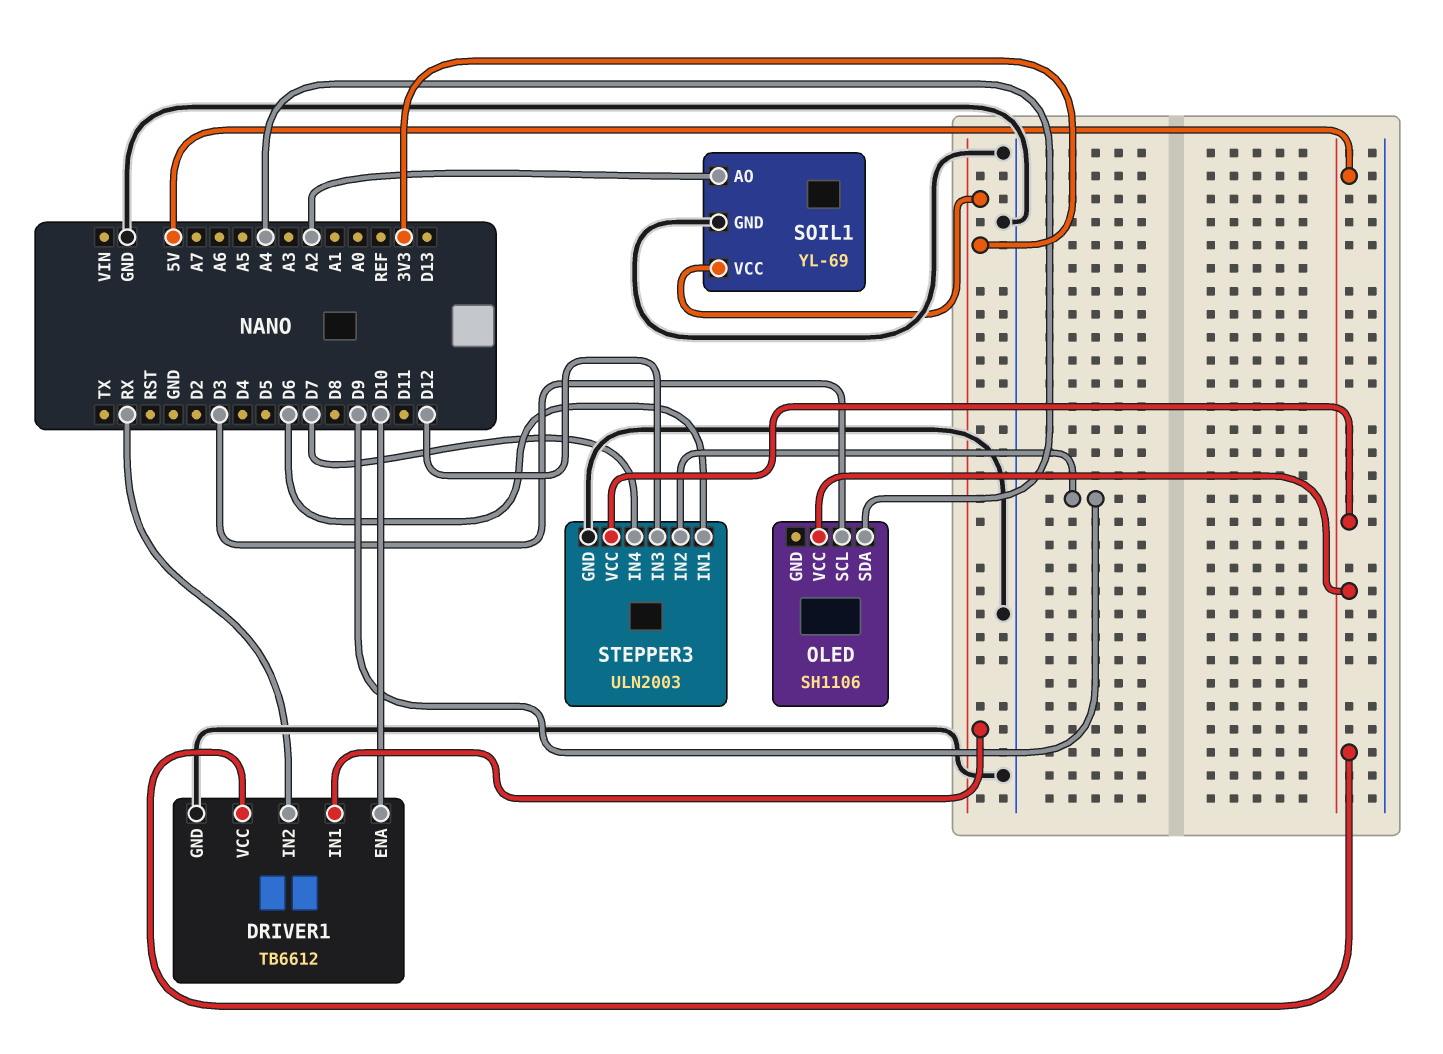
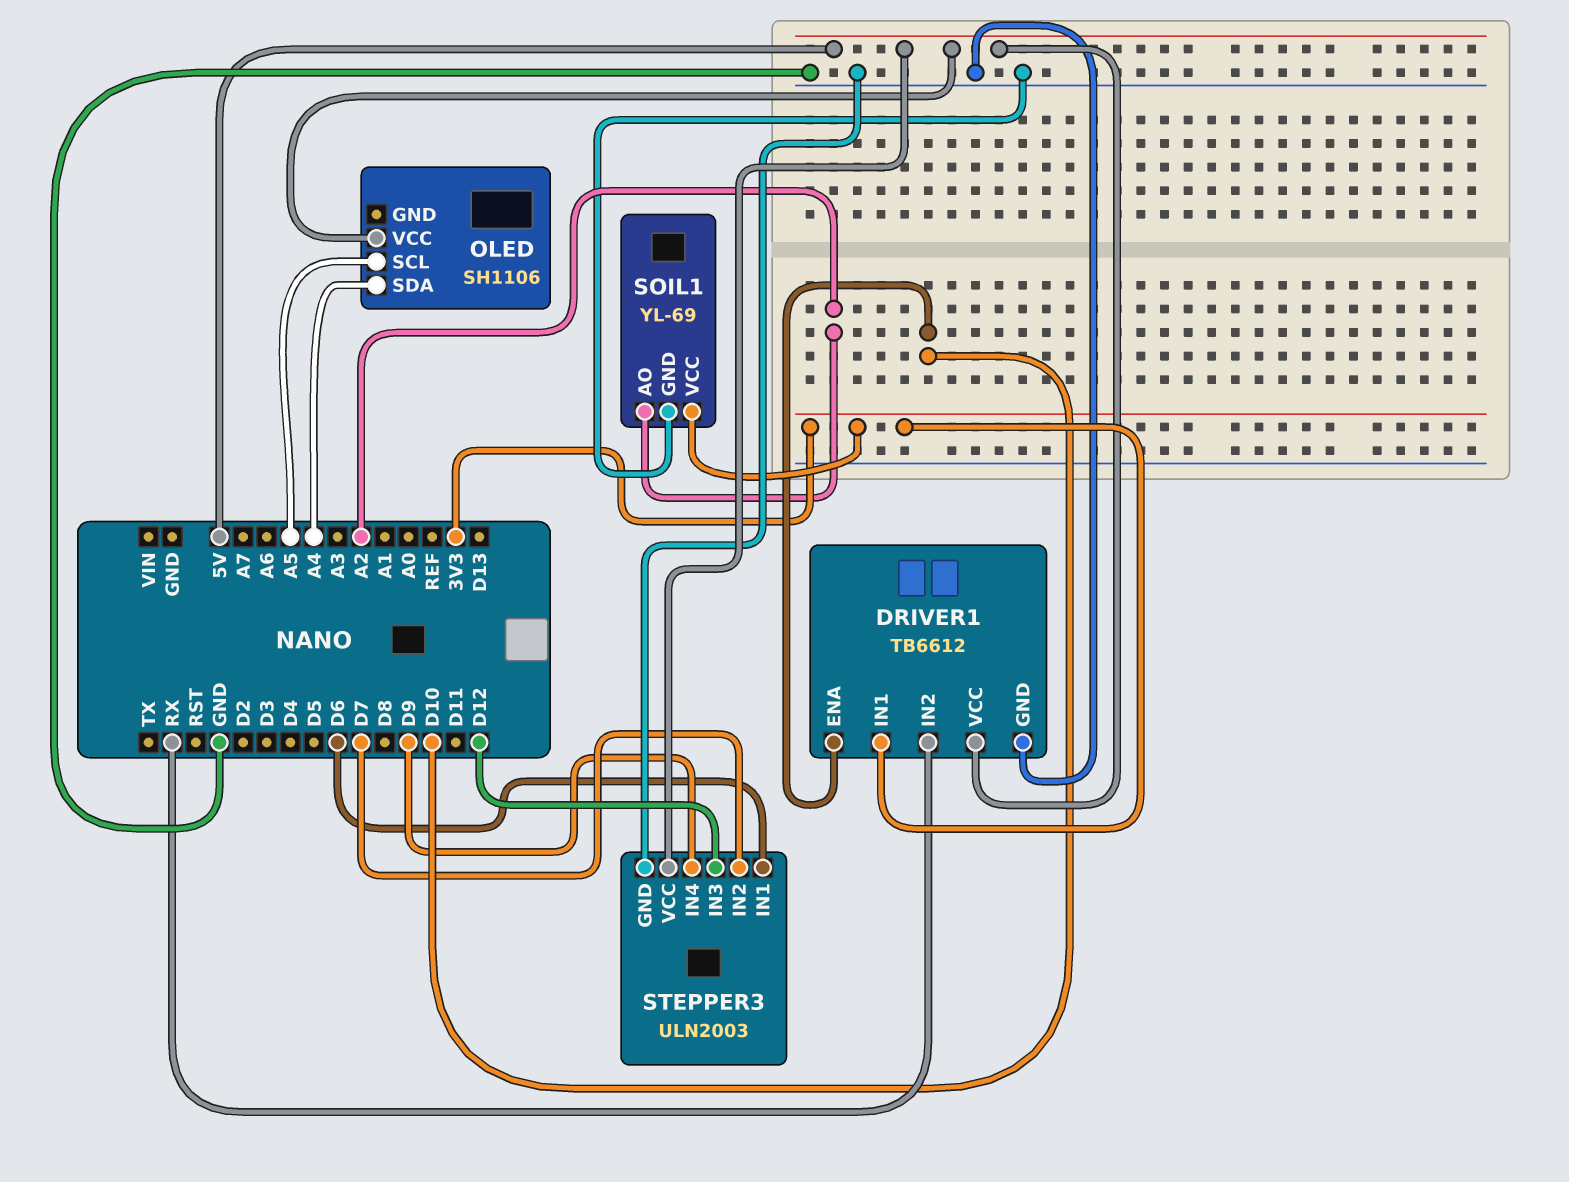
OLED pin SCL: D3 -> A5
STEPPER3 pin IN2: D9 -> D7
STEPPER3 pin IN4: D7 -> D9

